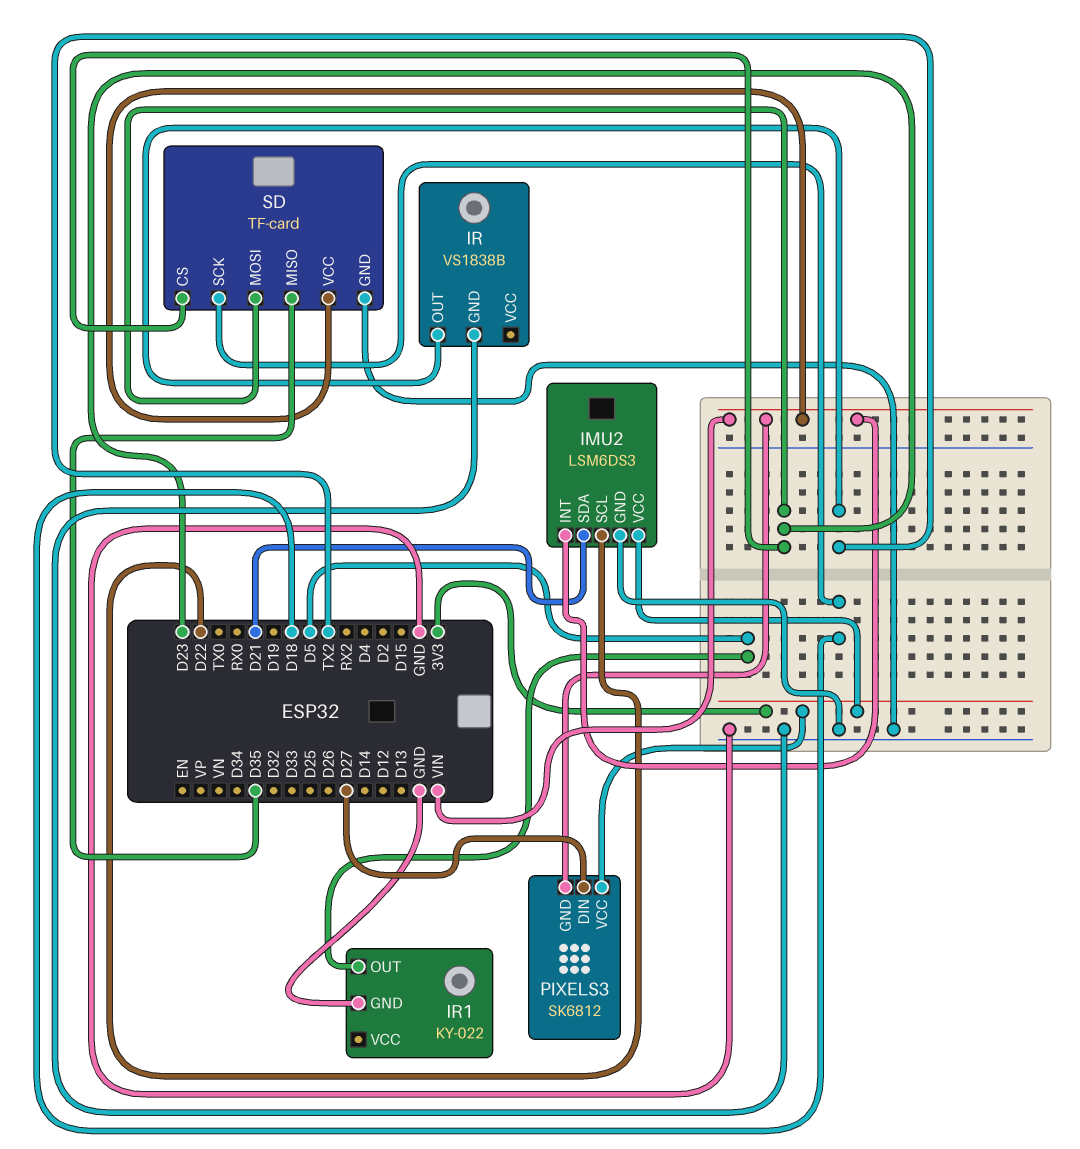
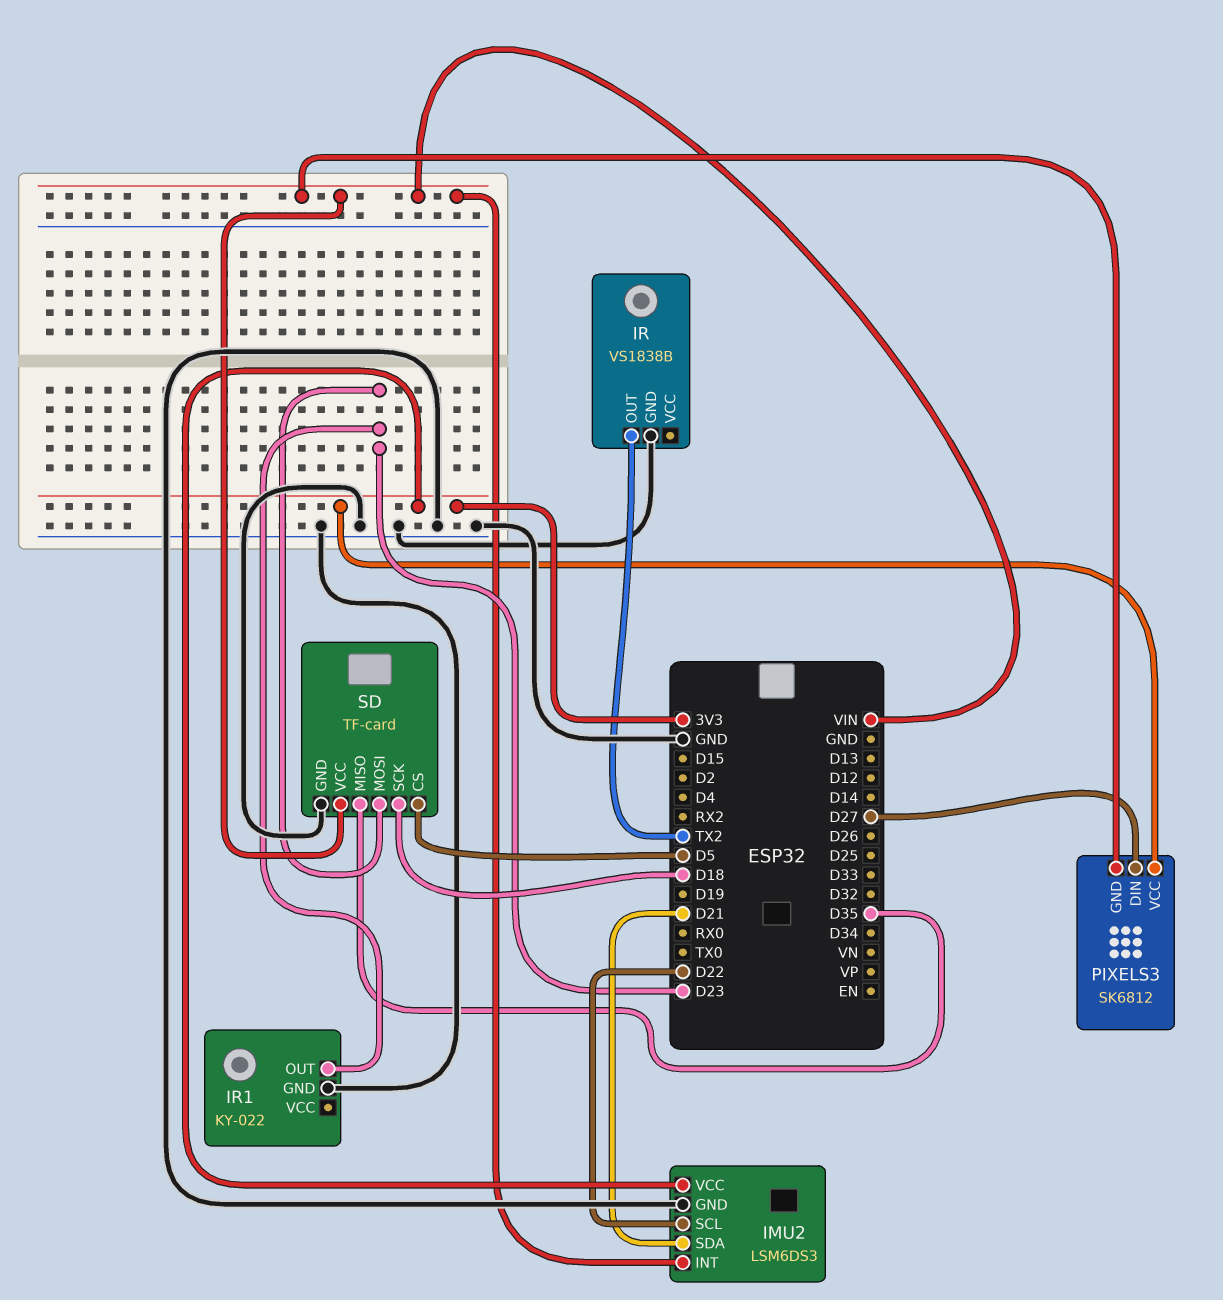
IR1 pin OUT: D5 -> D23
SD pin CS: D23 -> D5

